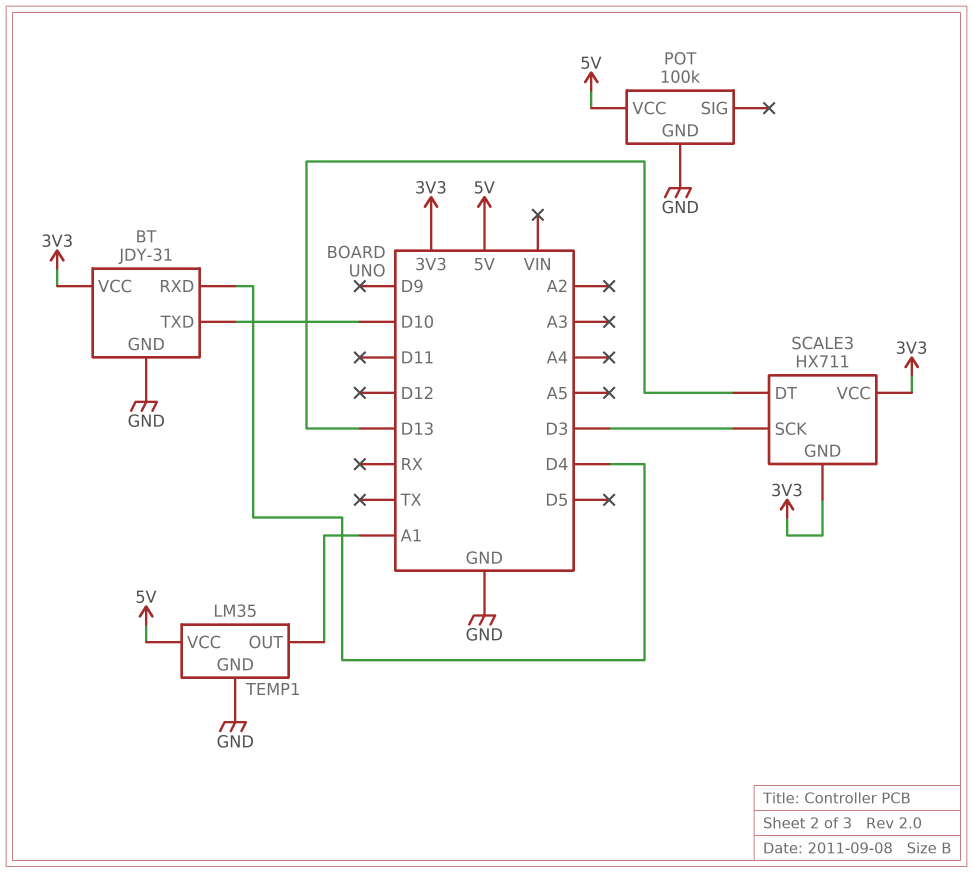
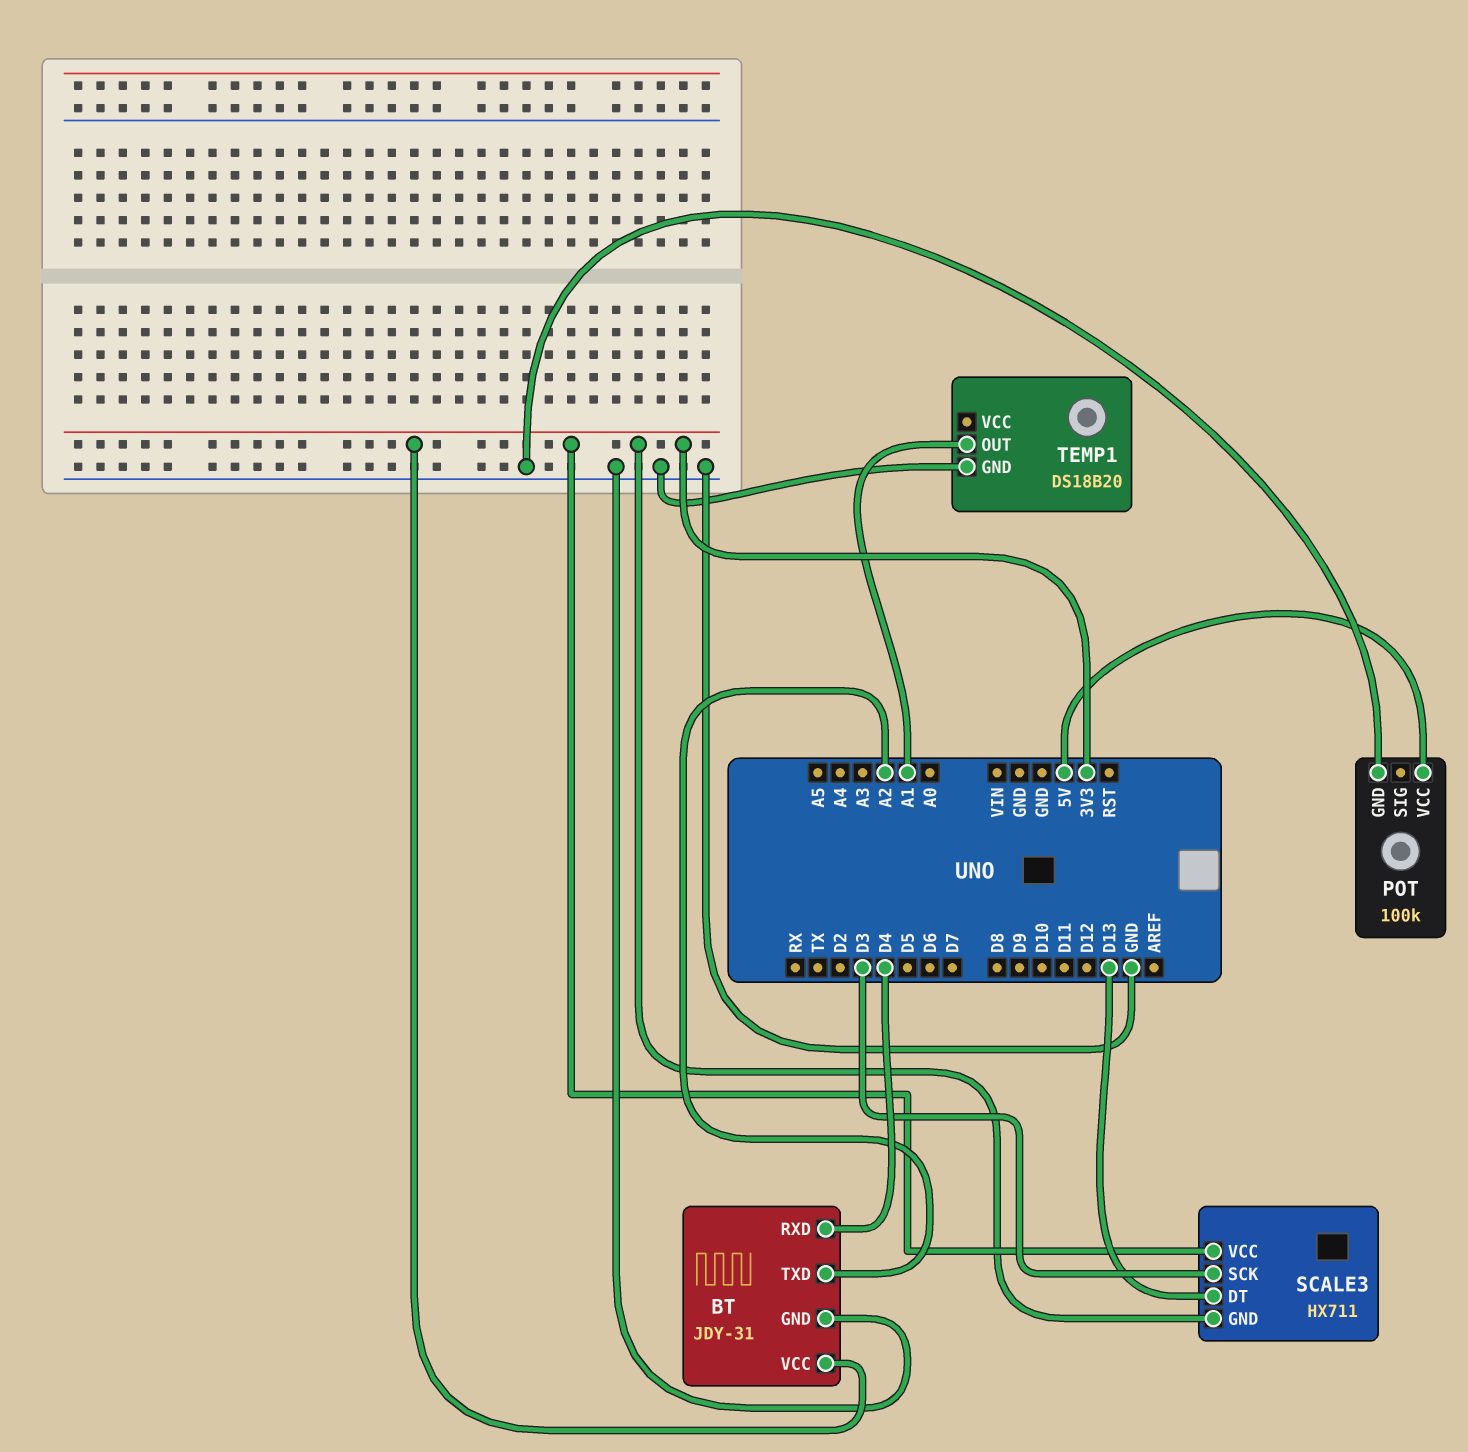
BT pin TXD: D10 -> A2
TEMP1: LM35 -> DS18B20
TEMP1 pin VCC: 5V -> none

